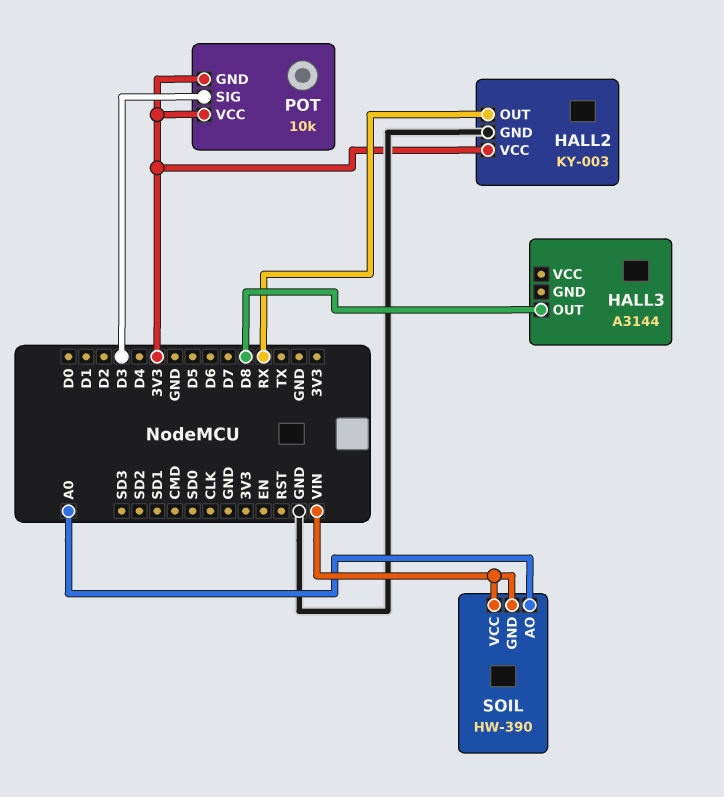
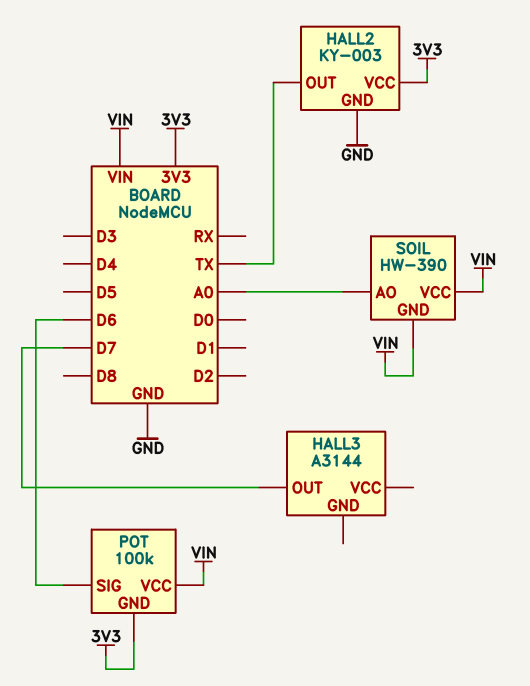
HALL2 pin OUT: RX -> TX
HALL3 pin OUT: D8 -> D7
POT: 10k -> 100k
POT pin SIG: D3 -> D6
POT pin VCC: 3V3 -> VIN

